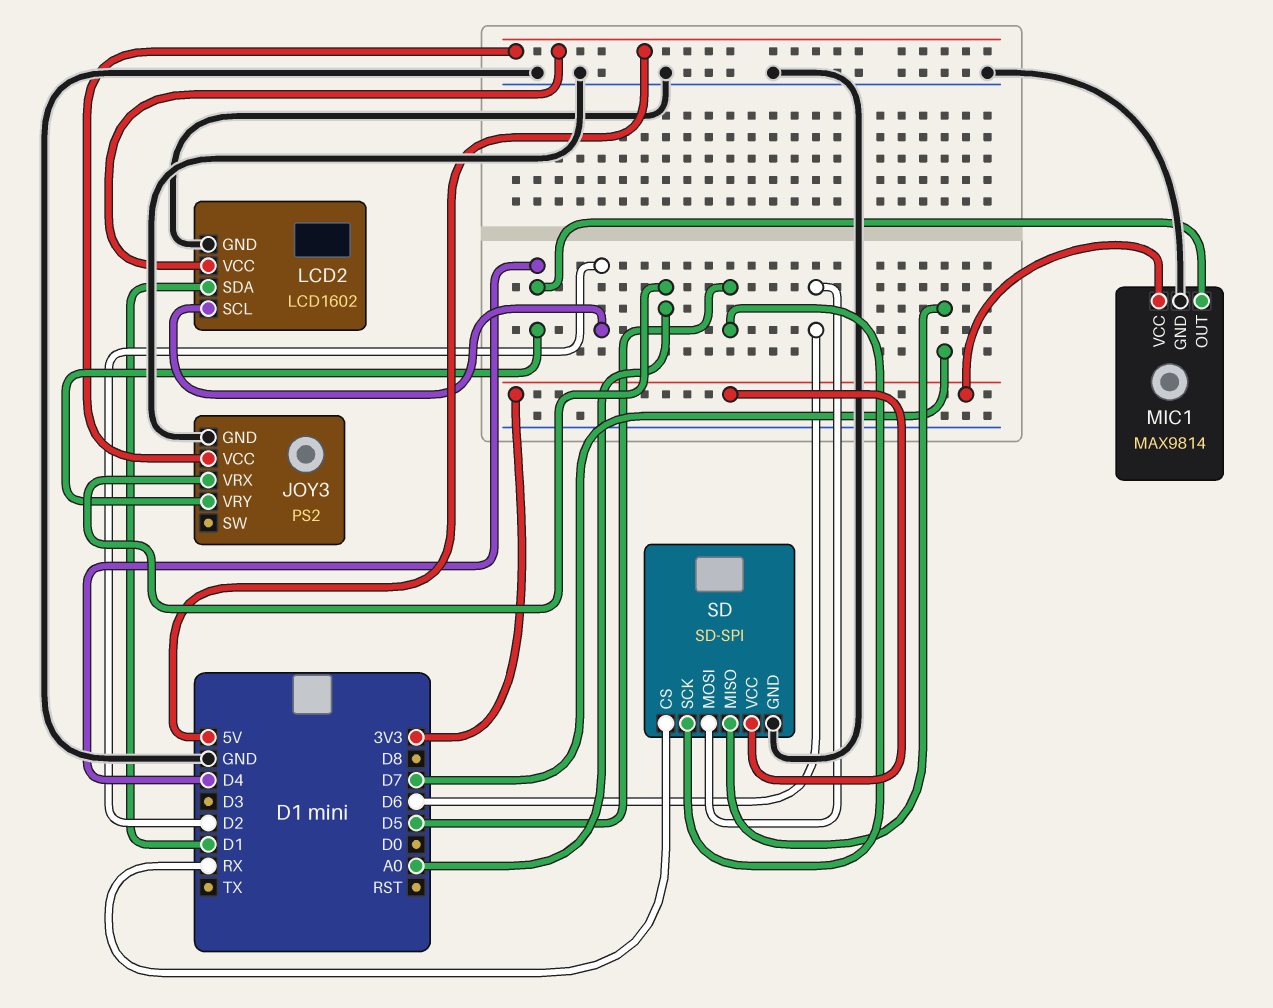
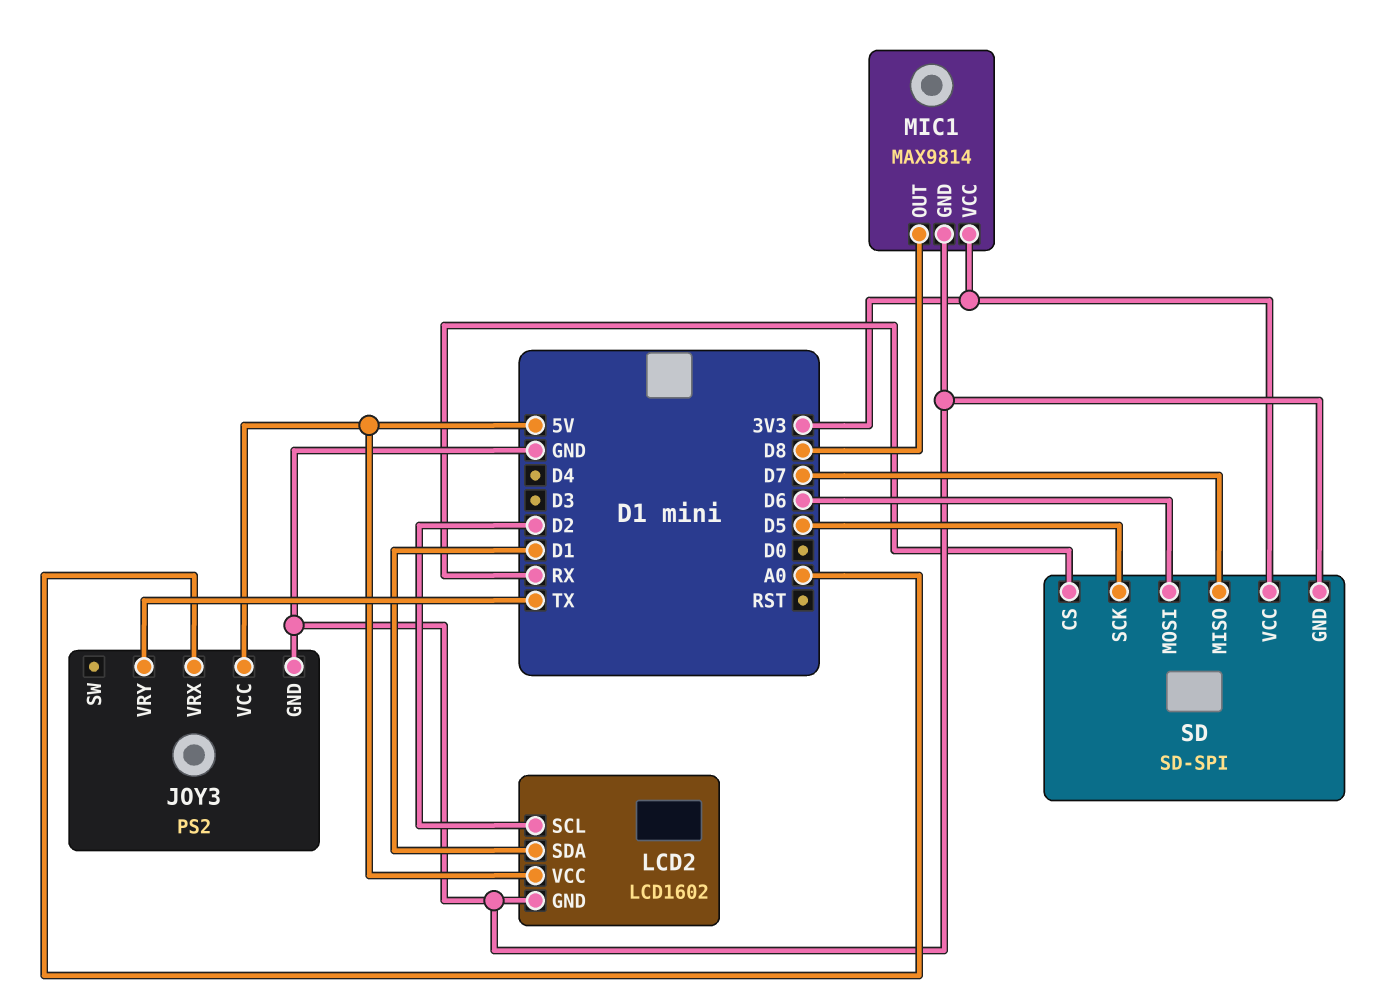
JOY3 pin VRY: D4 -> TX
MIC1 pin OUT: D4 -> D8

